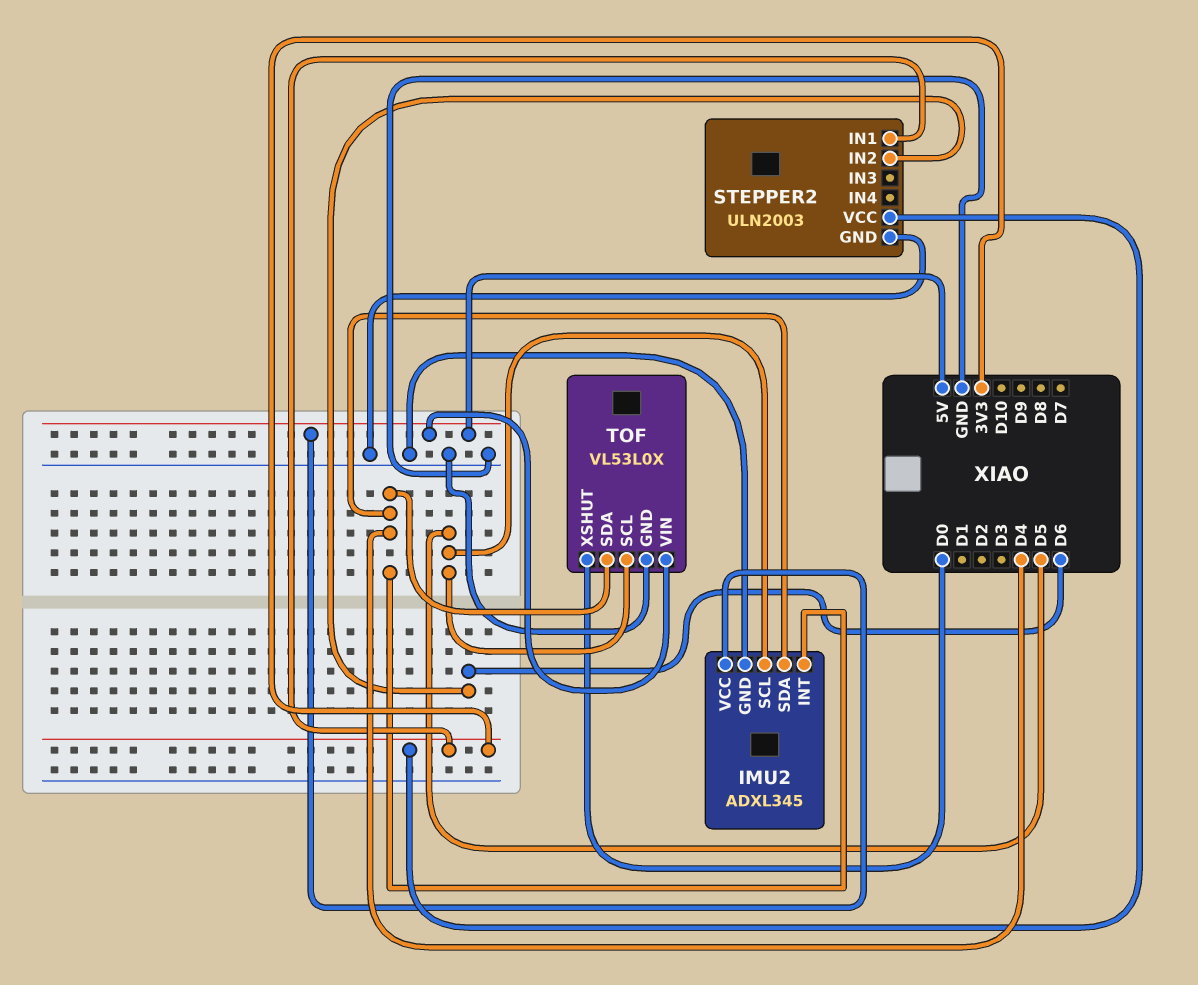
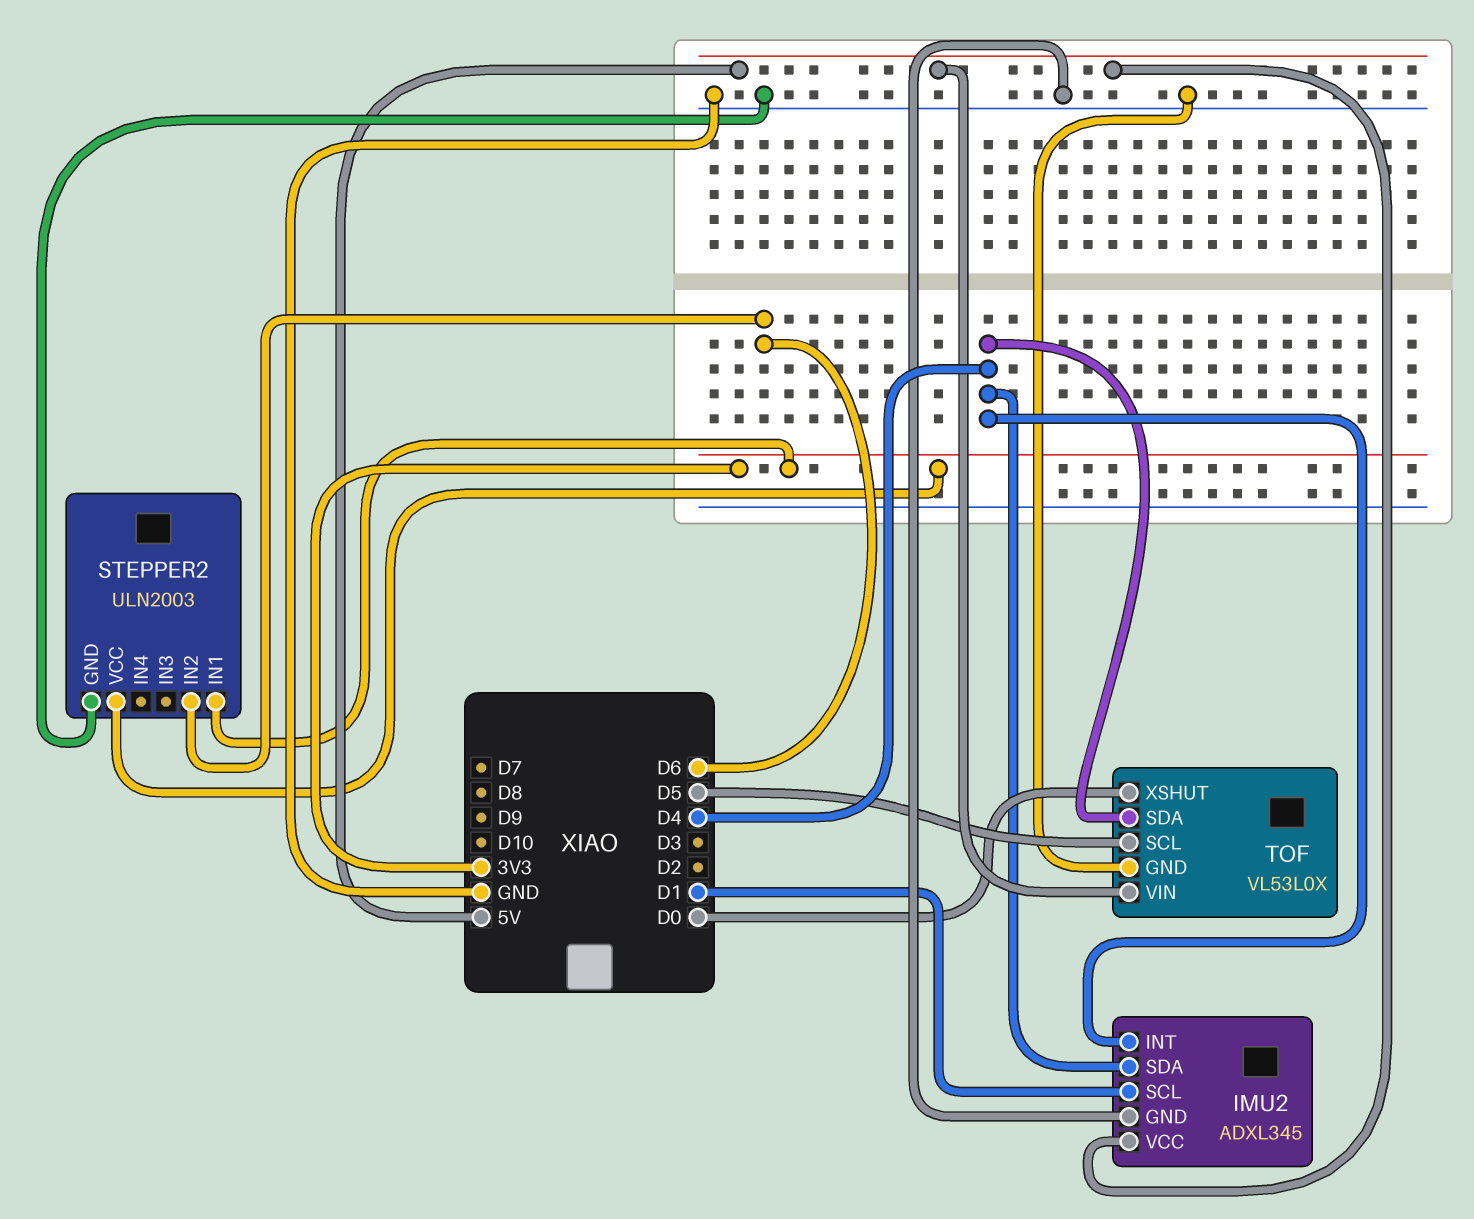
IMU2 pin SCL: D5 -> D1

